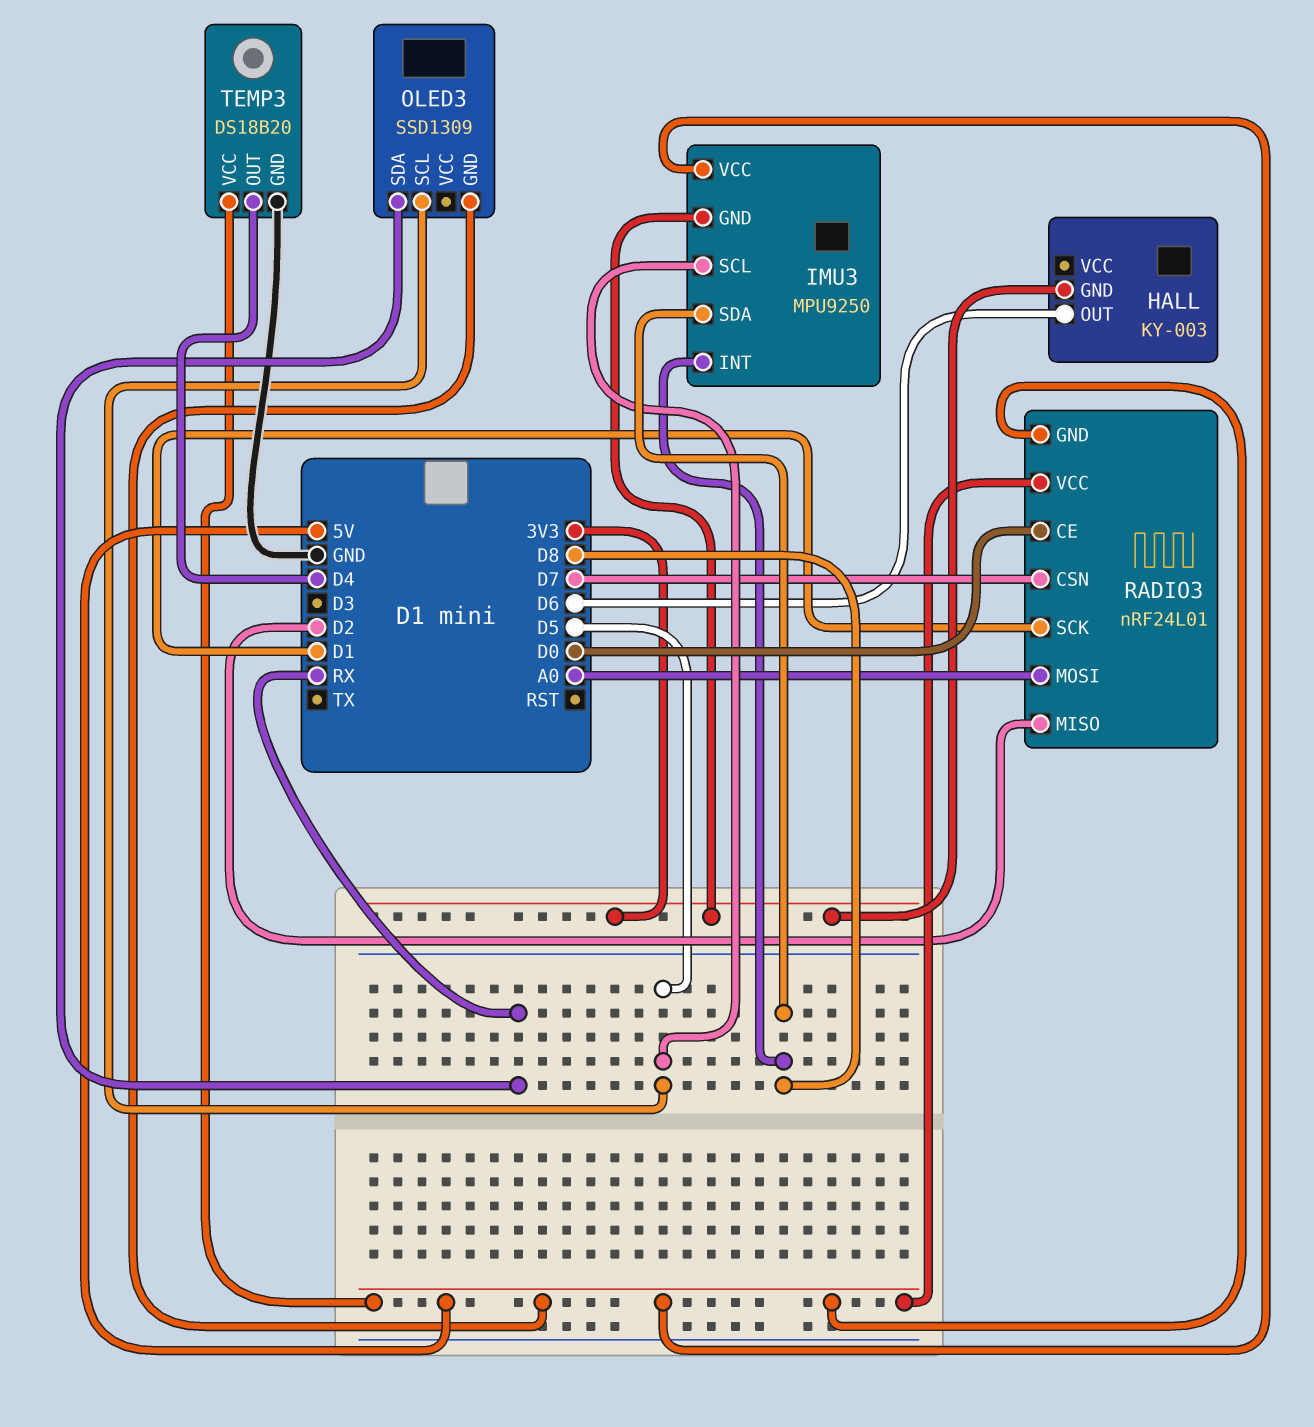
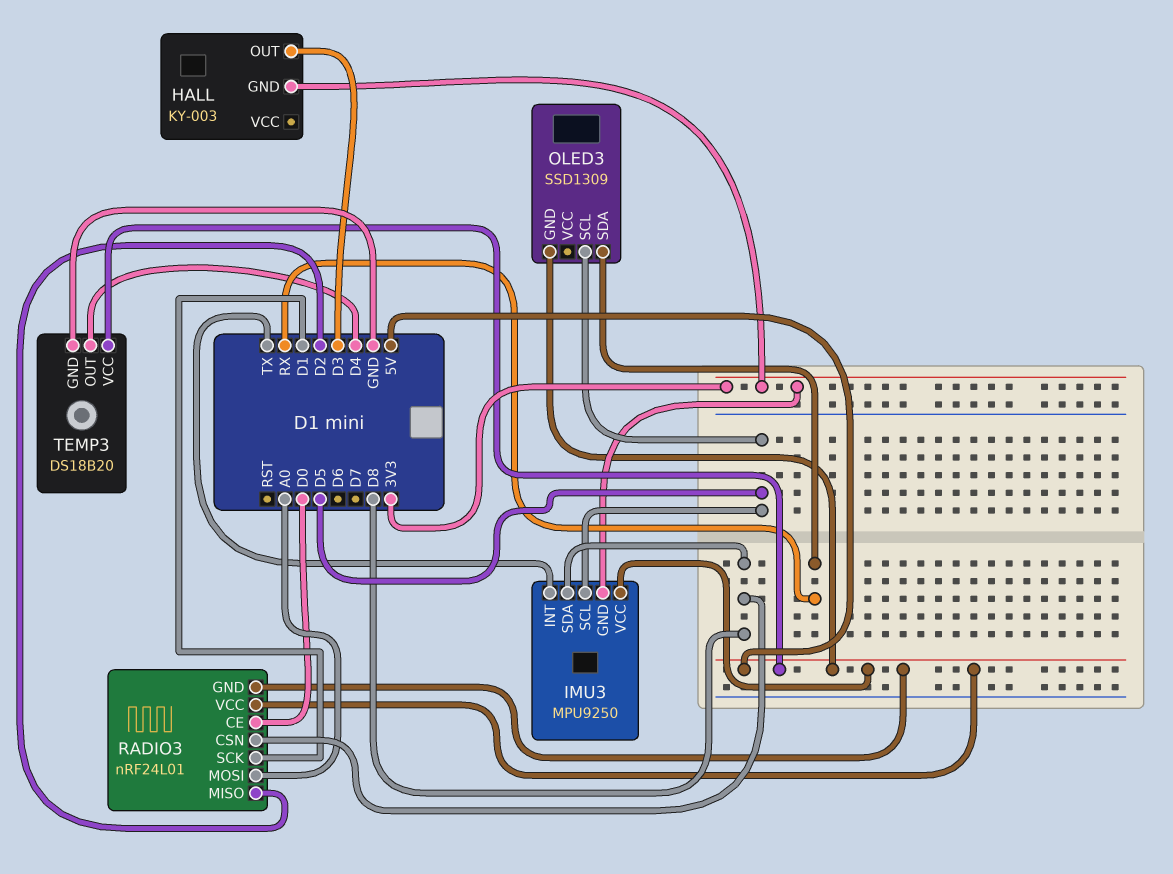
HALL pin OUT: D6 -> D3
IMU3 pin INT: D8 -> TX
RADIO3 pin CSN: D7 -> D8

